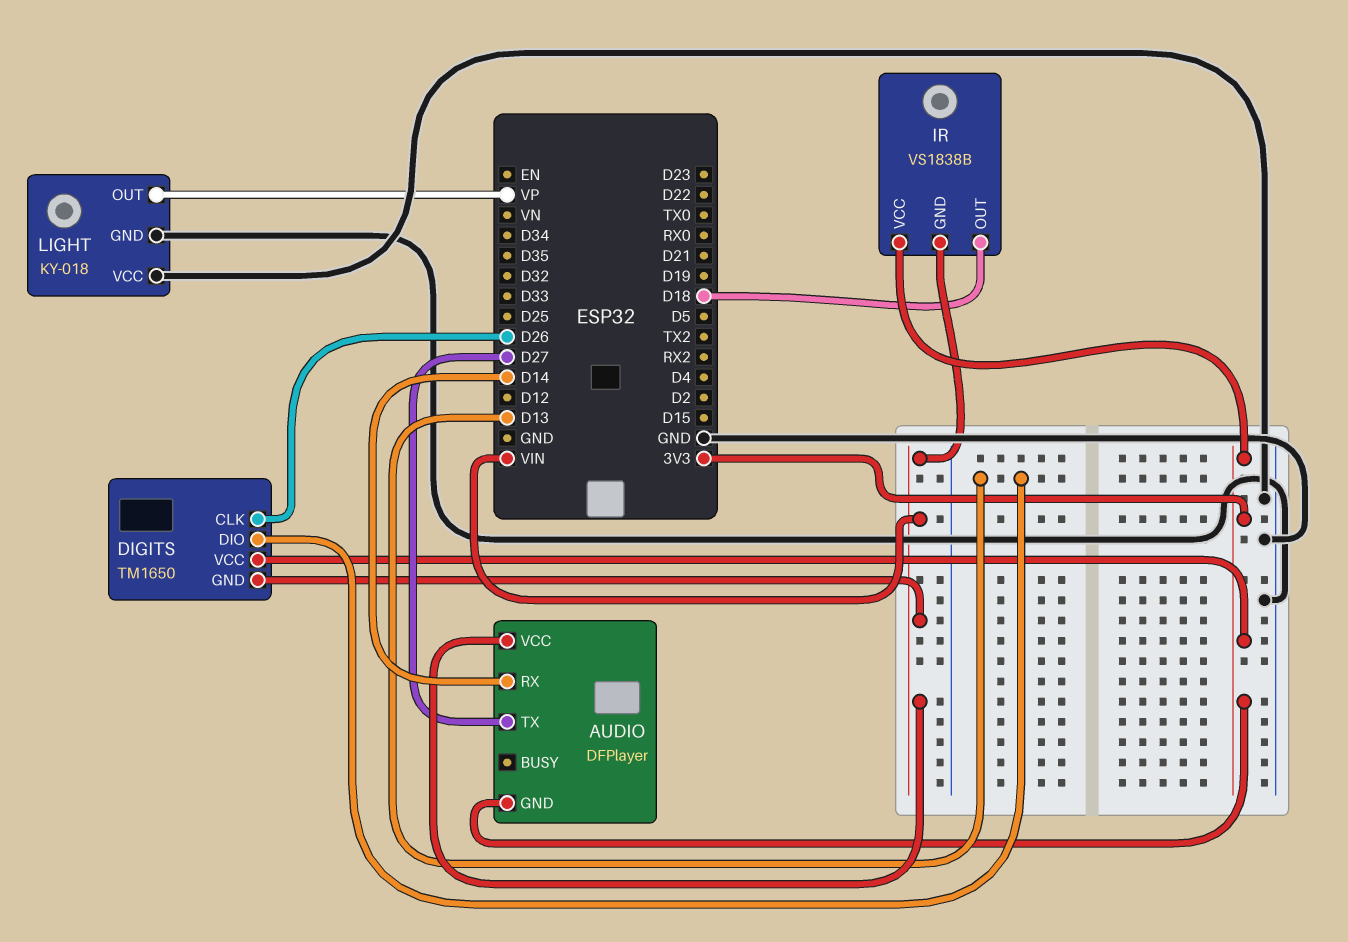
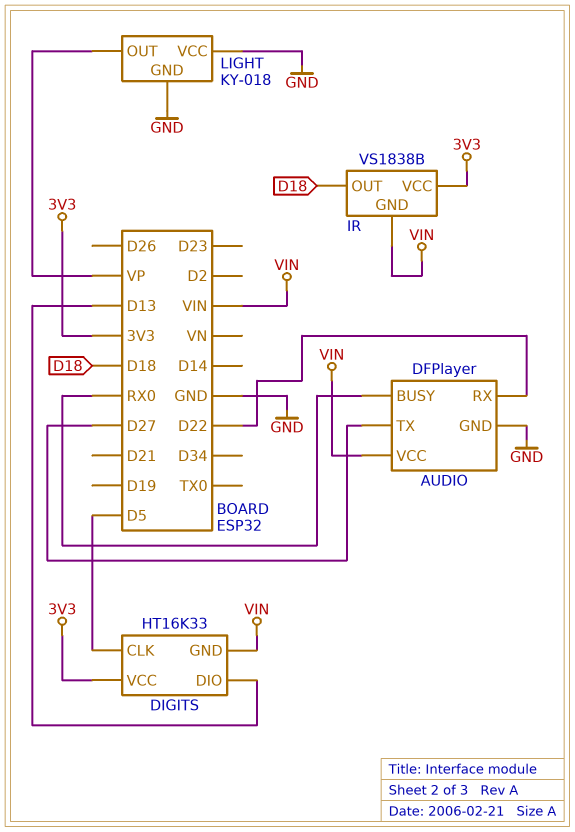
AUDIO pin BUSY: none -> RX0
AUDIO pin GND: 3V3 -> GND
AUDIO pin RX: D14 -> D22
DIGITS: TM1650 -> HT16K33
DIGITS pin CLK: D26 -> D5

